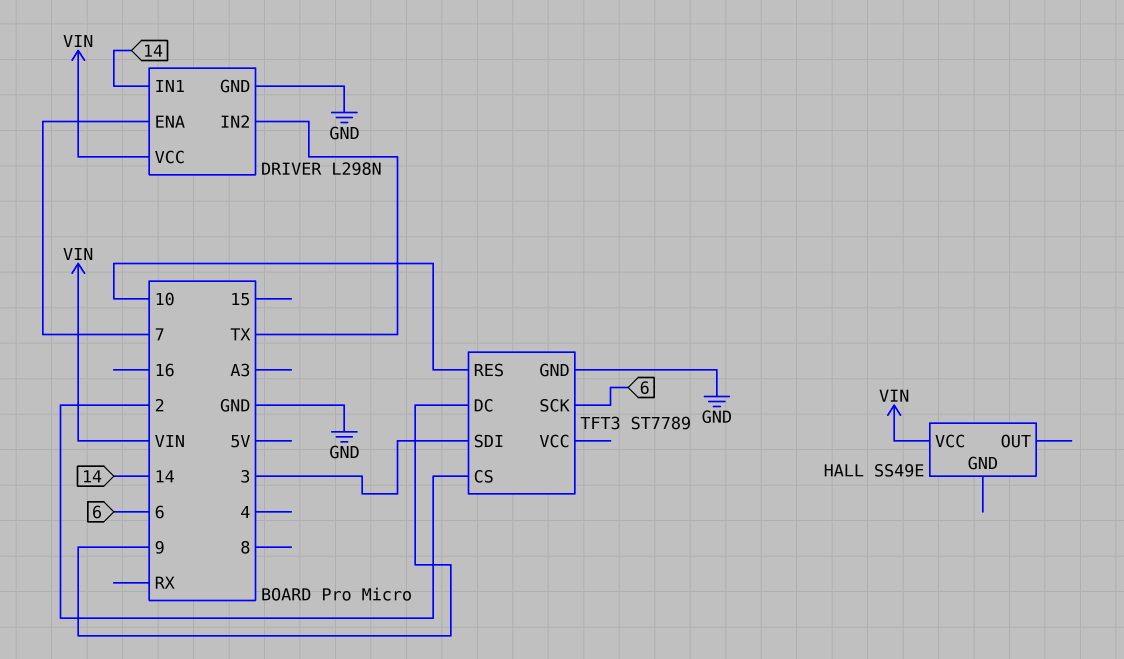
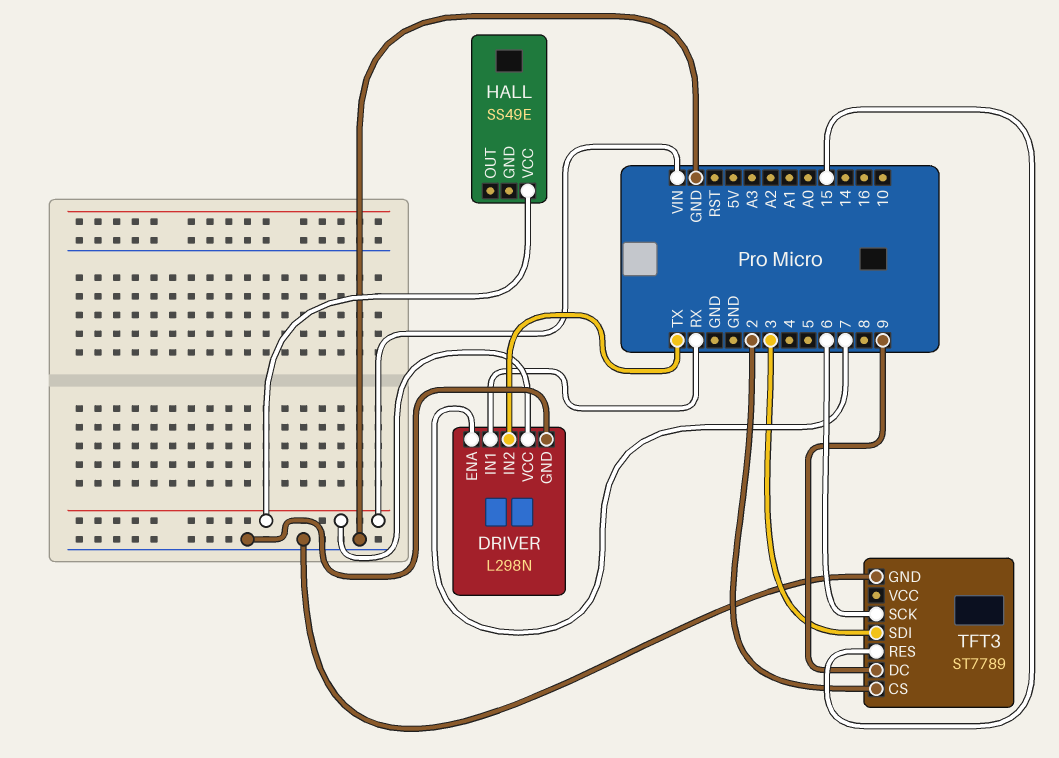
DRIVER pin IN1: 14 -> RX
TFT3 pin RES: 10 -> 15

